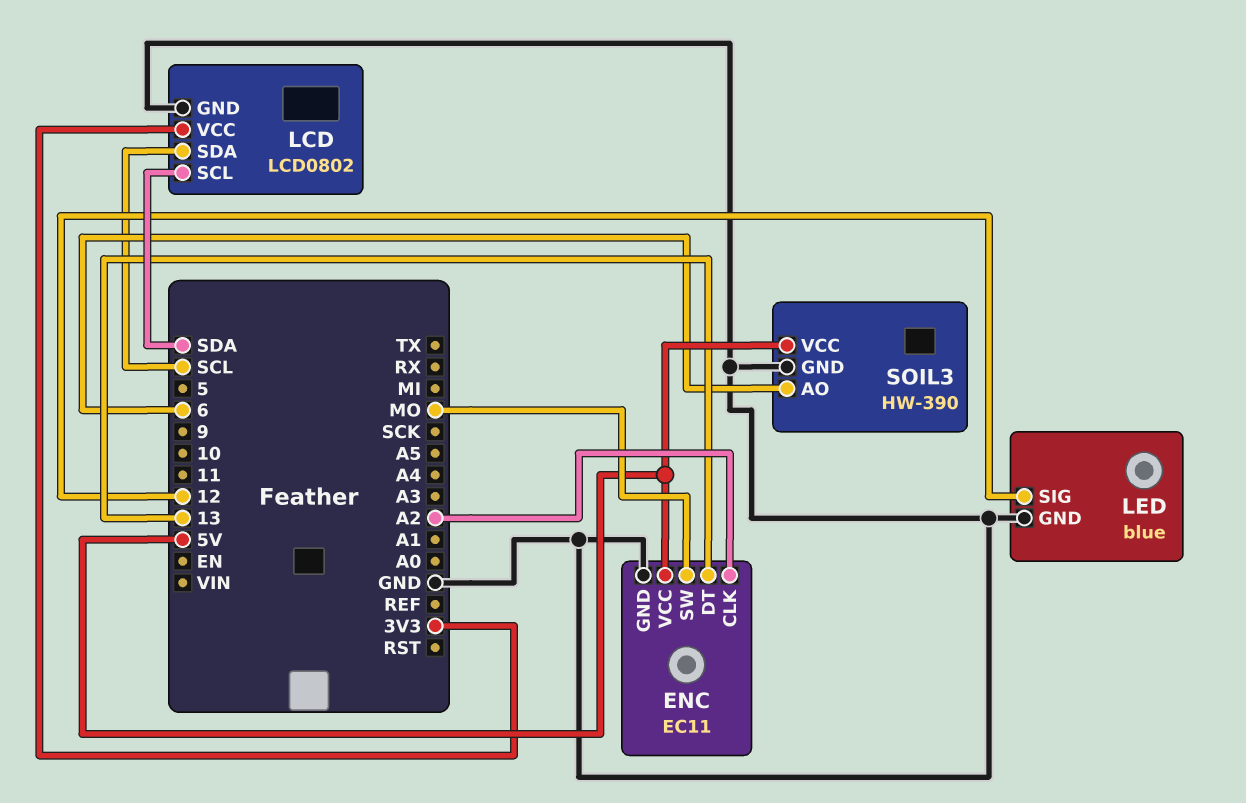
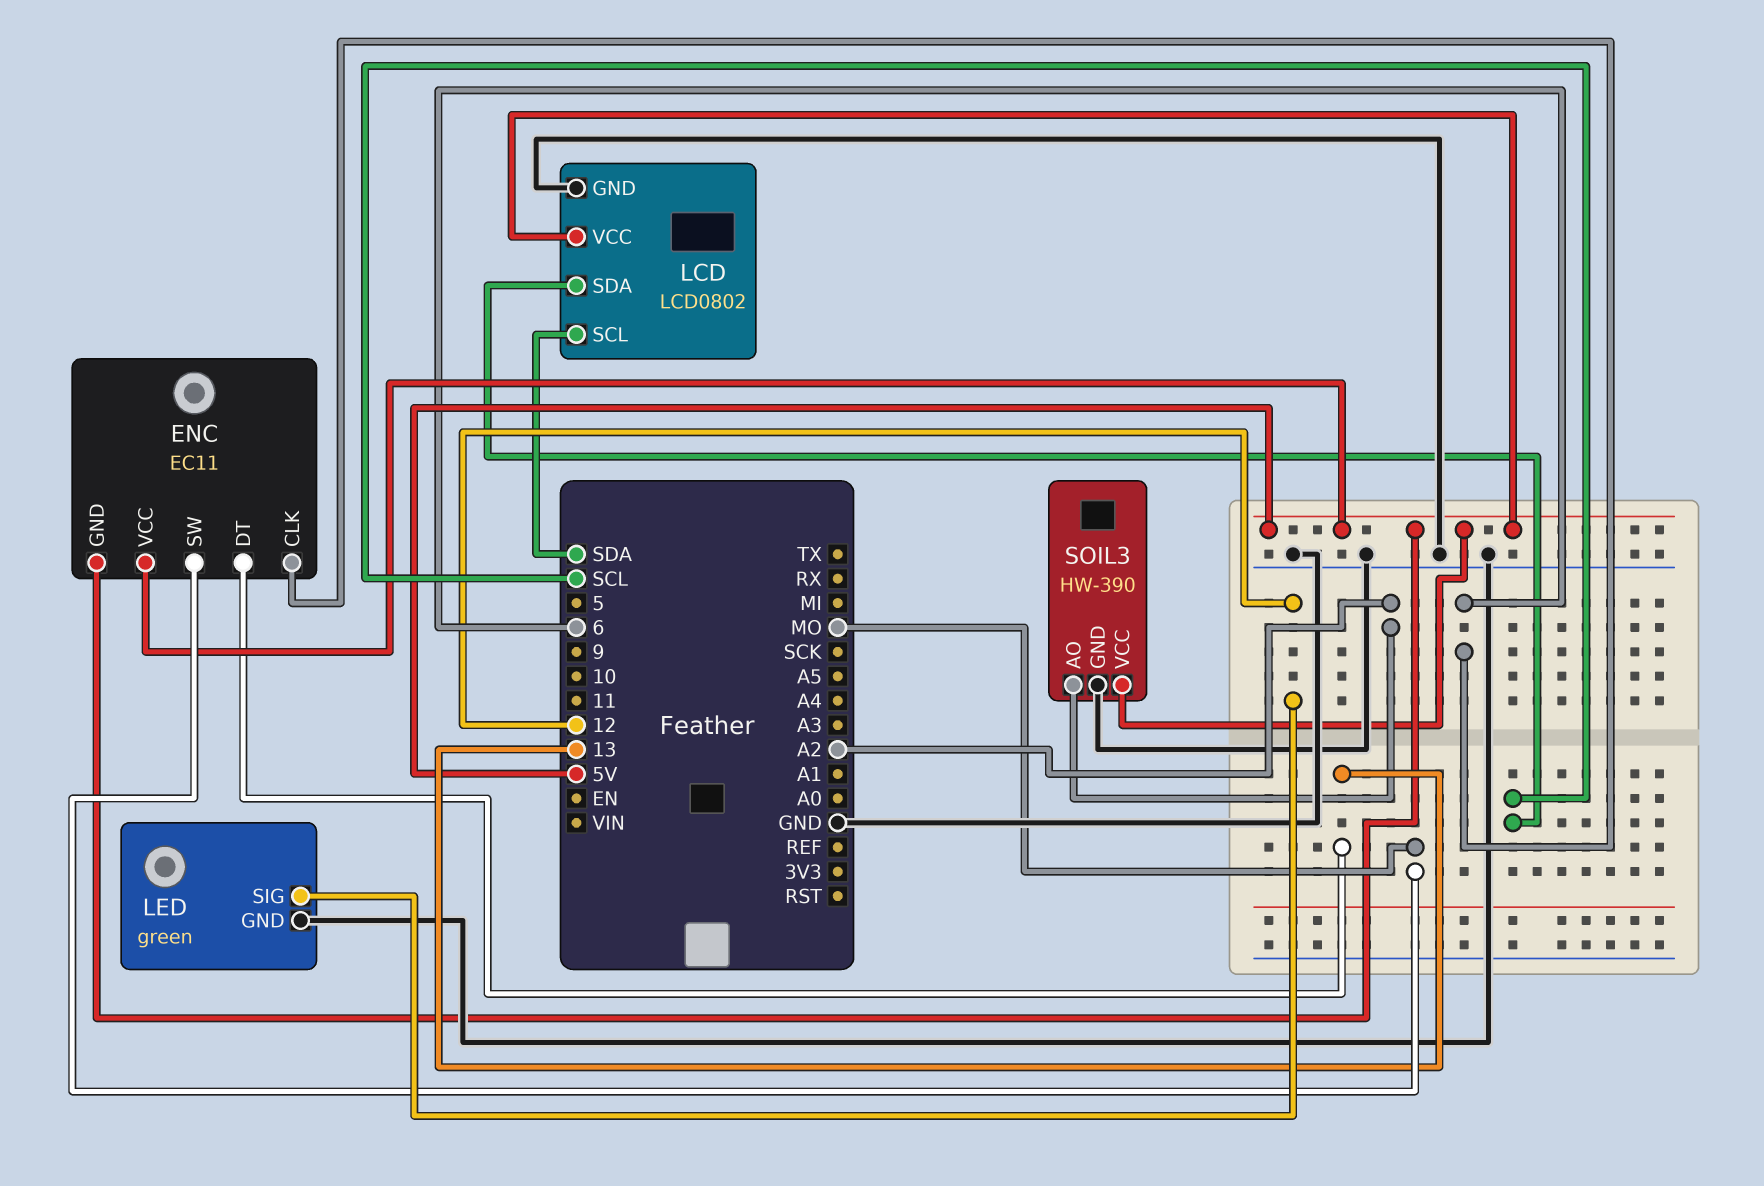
ENC pin CLK: A2 -> 6
ENC pin GND: GND -> 5V
LCD pin VCC: 3V3 -> 5V
LED: blue -> green
SOIL3 pin AO: 6 -> A2

